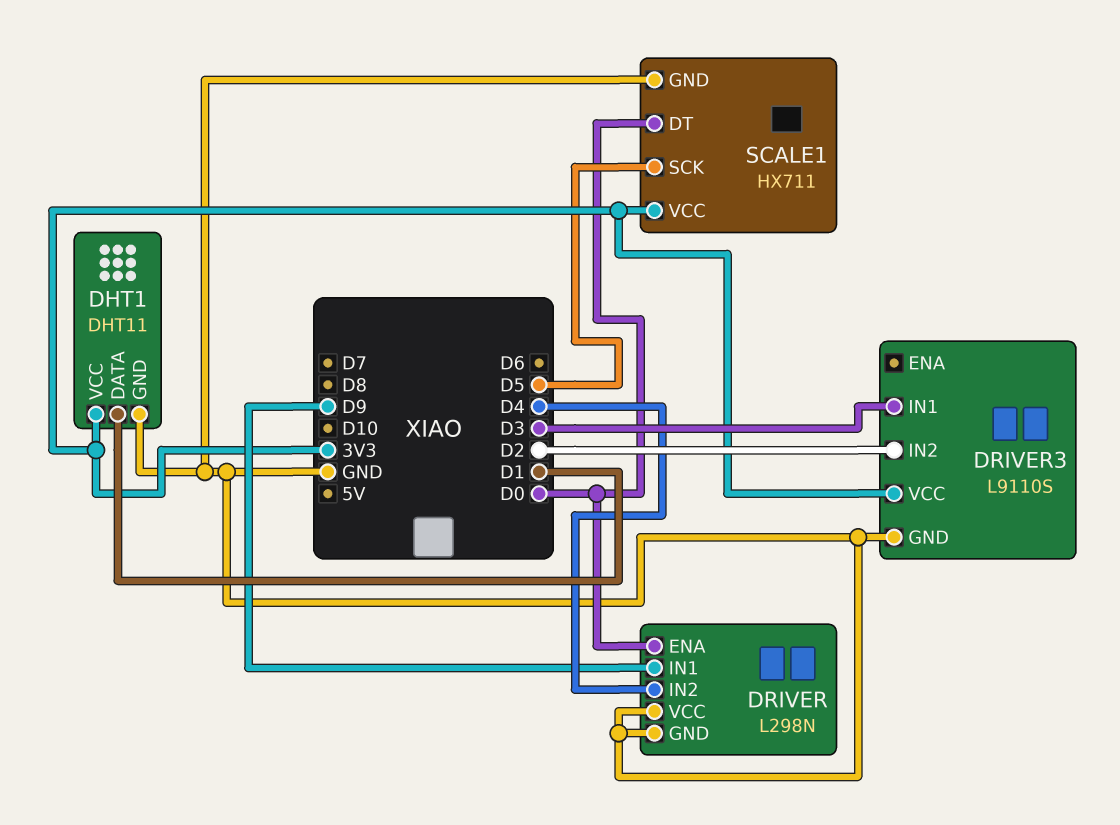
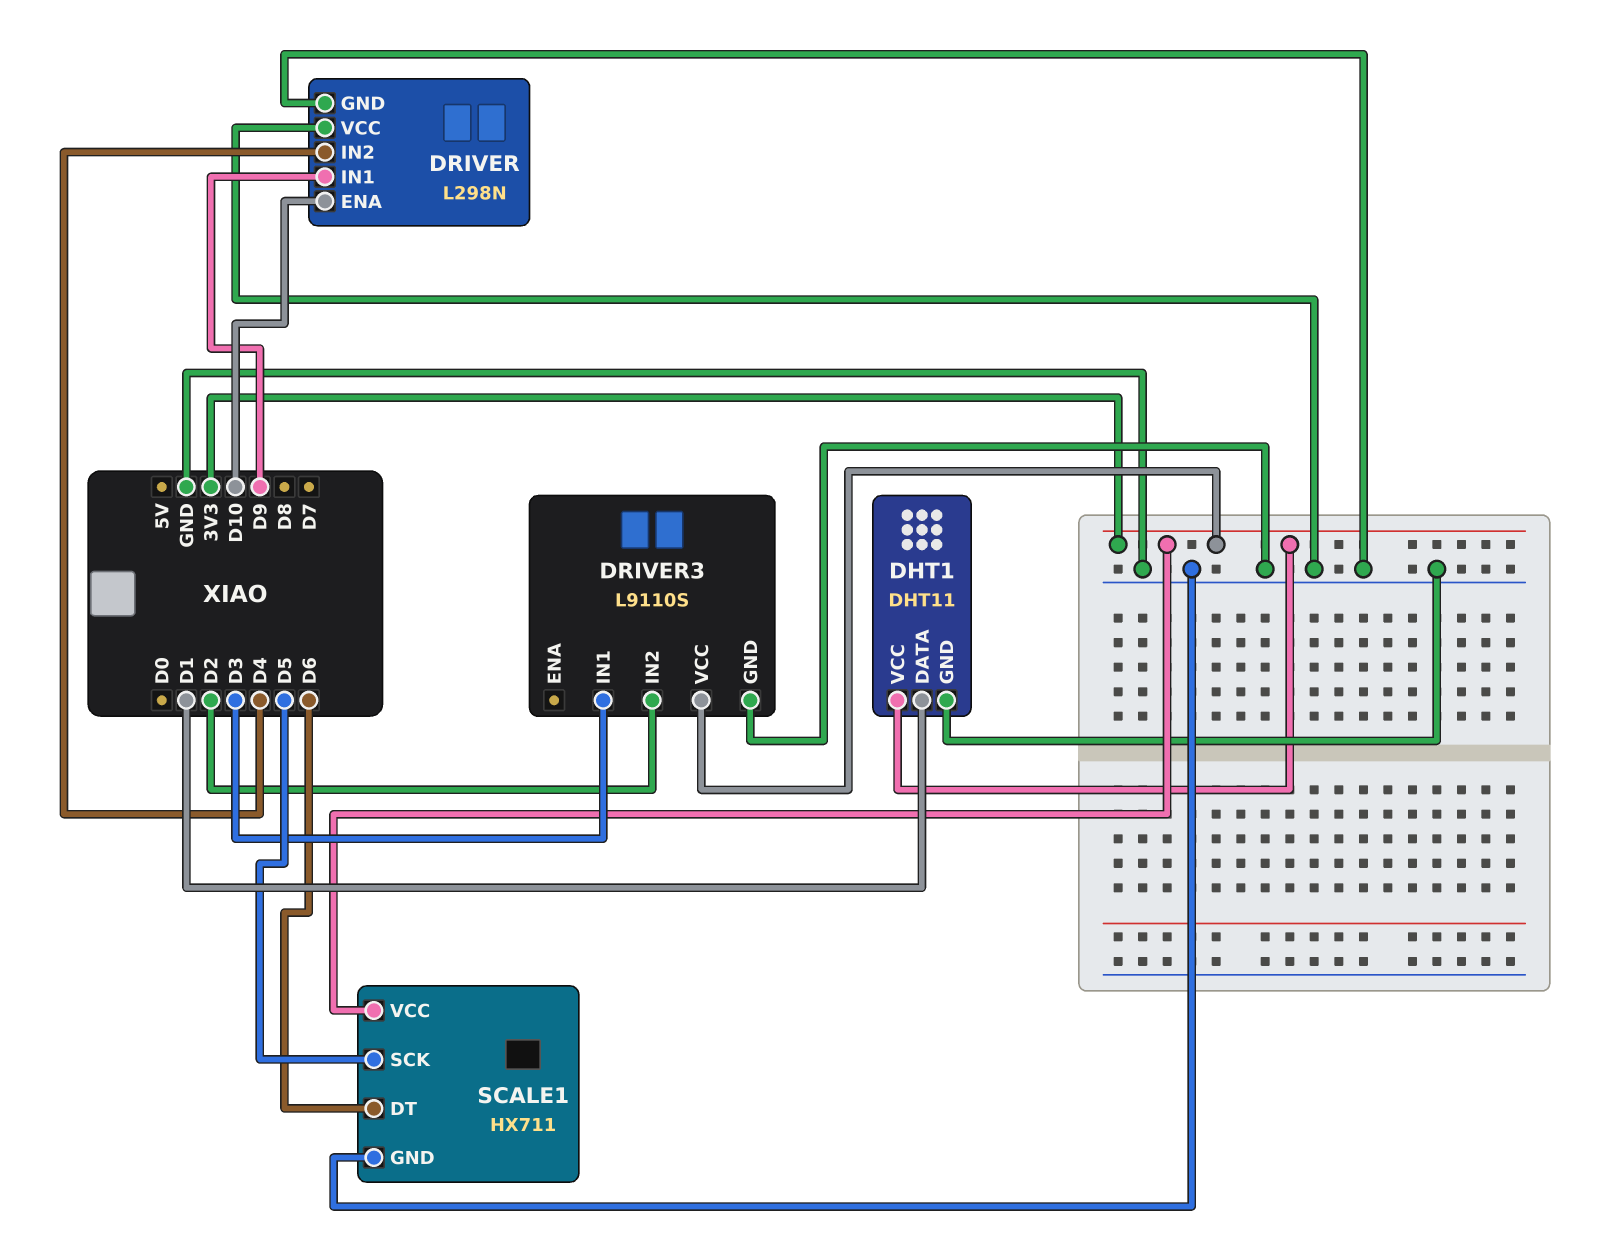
DRIVER pin ENA: D0 -> D10
SCALE1 pin DT: D0 -> D6

